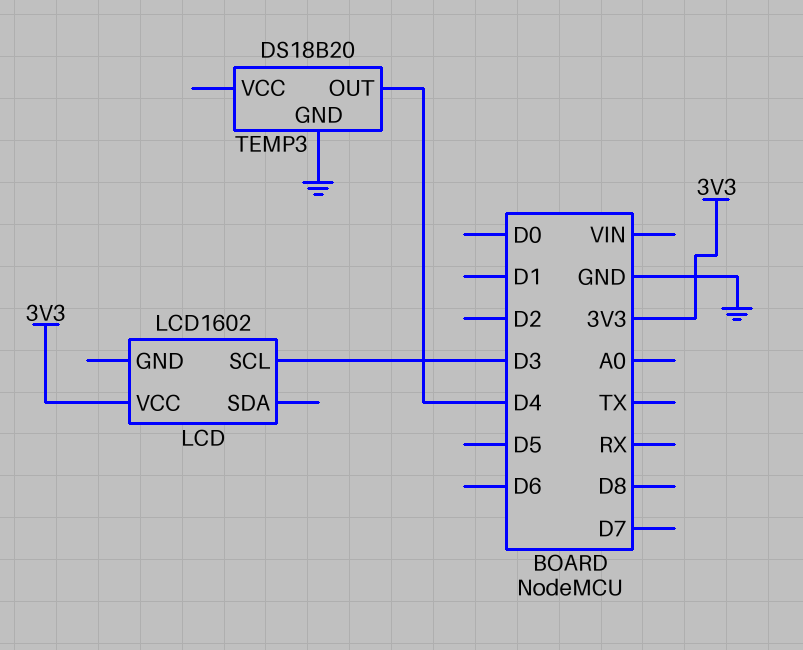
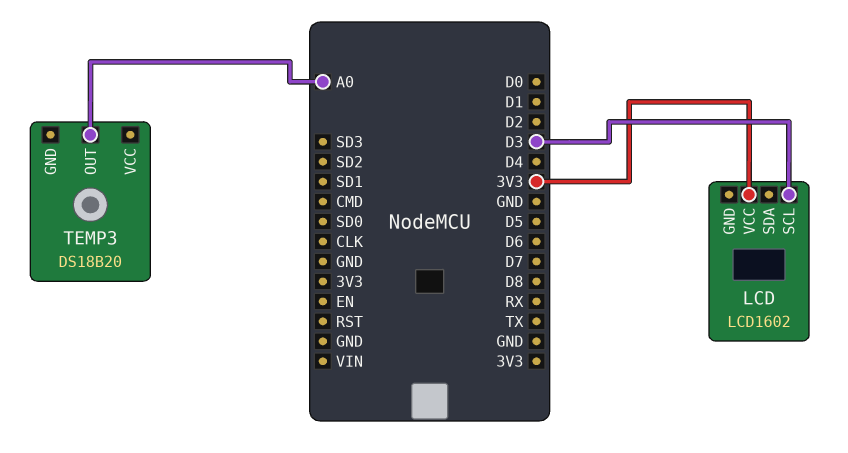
TEMP3 pin GND: GND -> none
TEMP3 pin OUT: D4 -> A0

